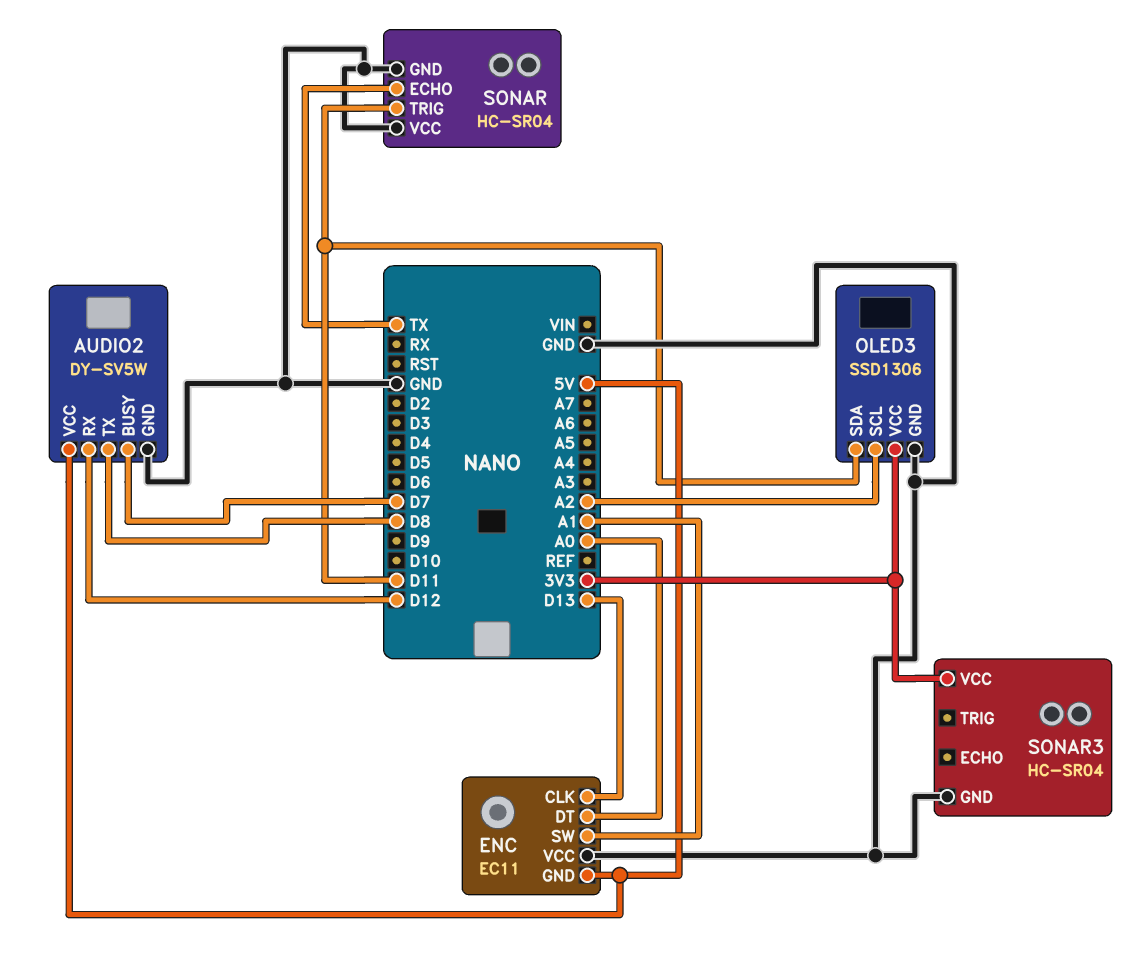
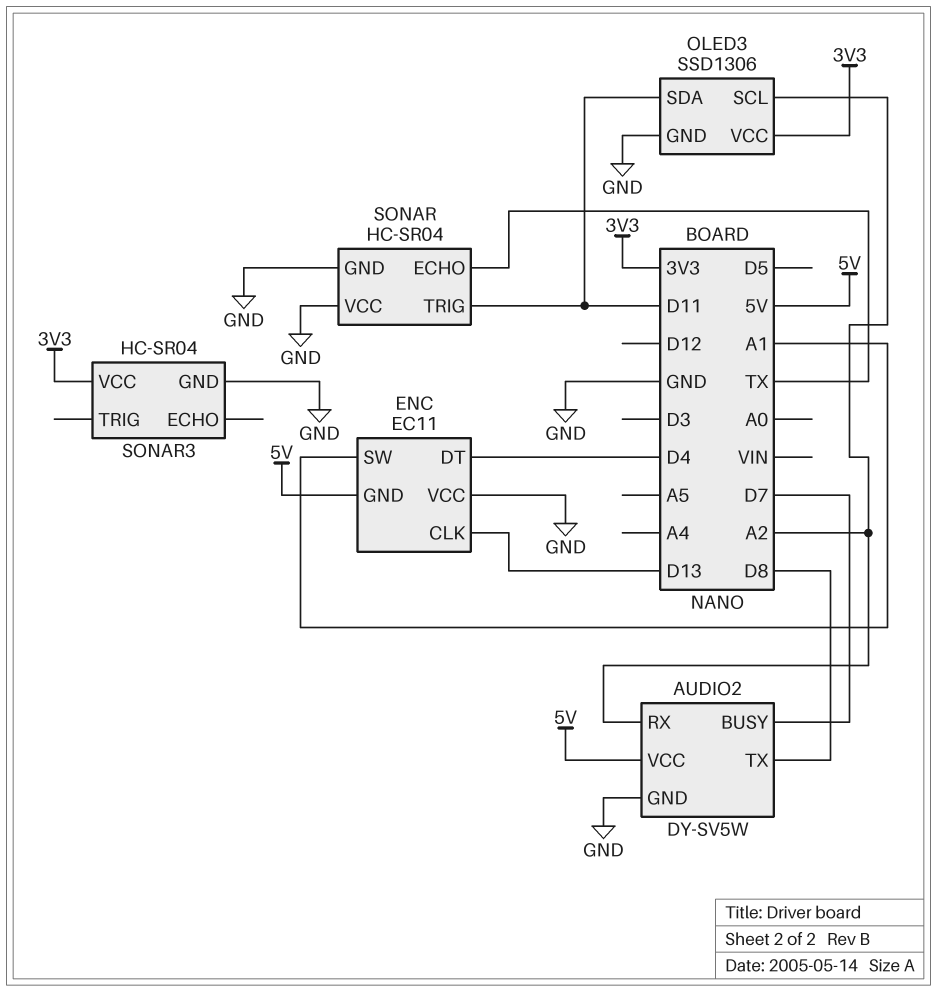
AUDIO2 pin RX: D12 -> A2
ENC pin DT: A0 -> D4

